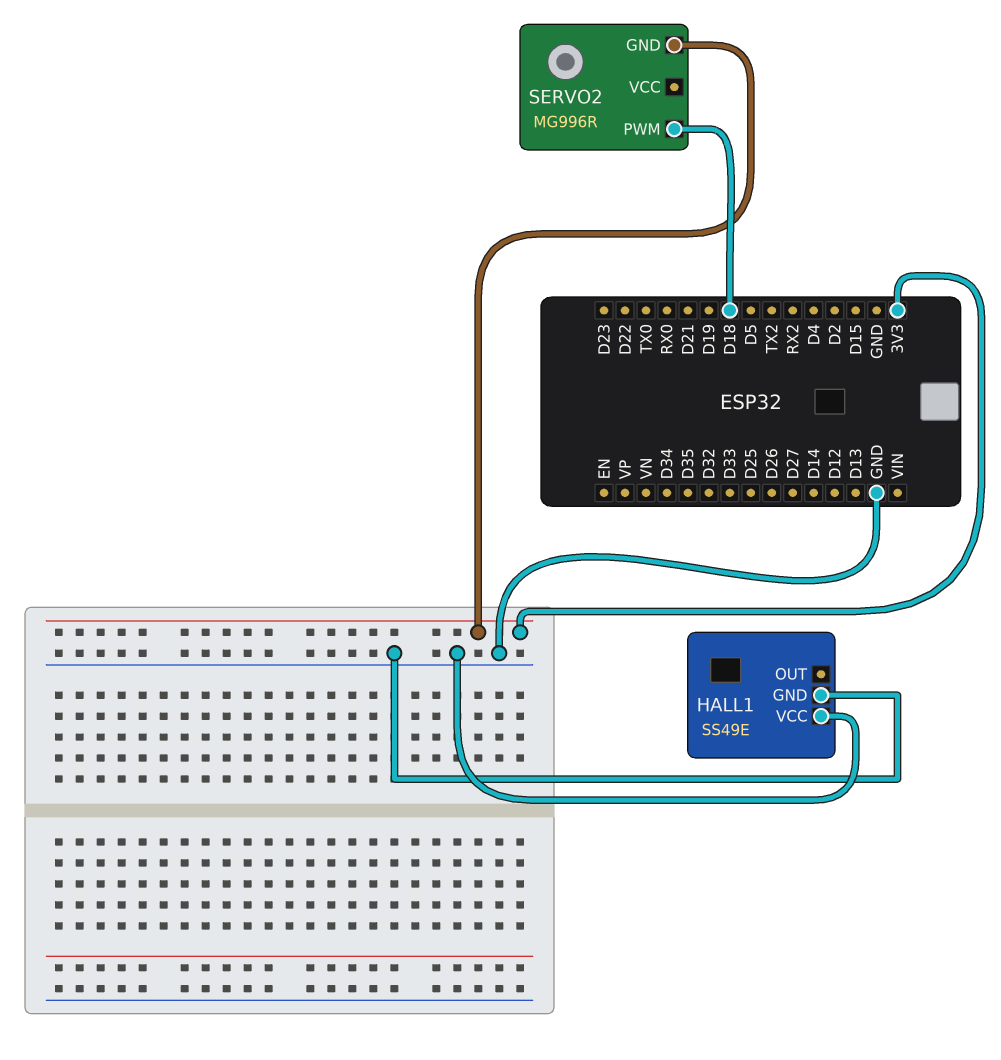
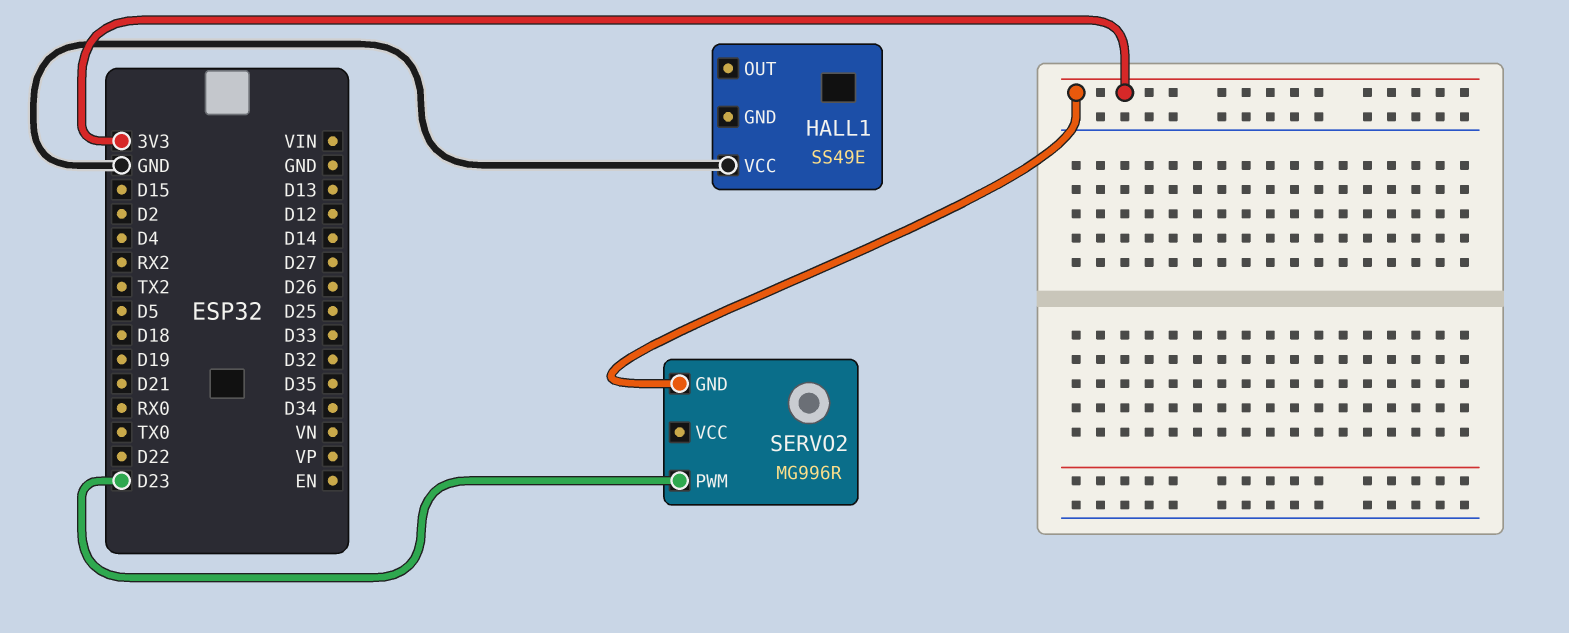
HALL1 pin GND: GND -> none
SERVO2 pin PWM: D18 -> D23

